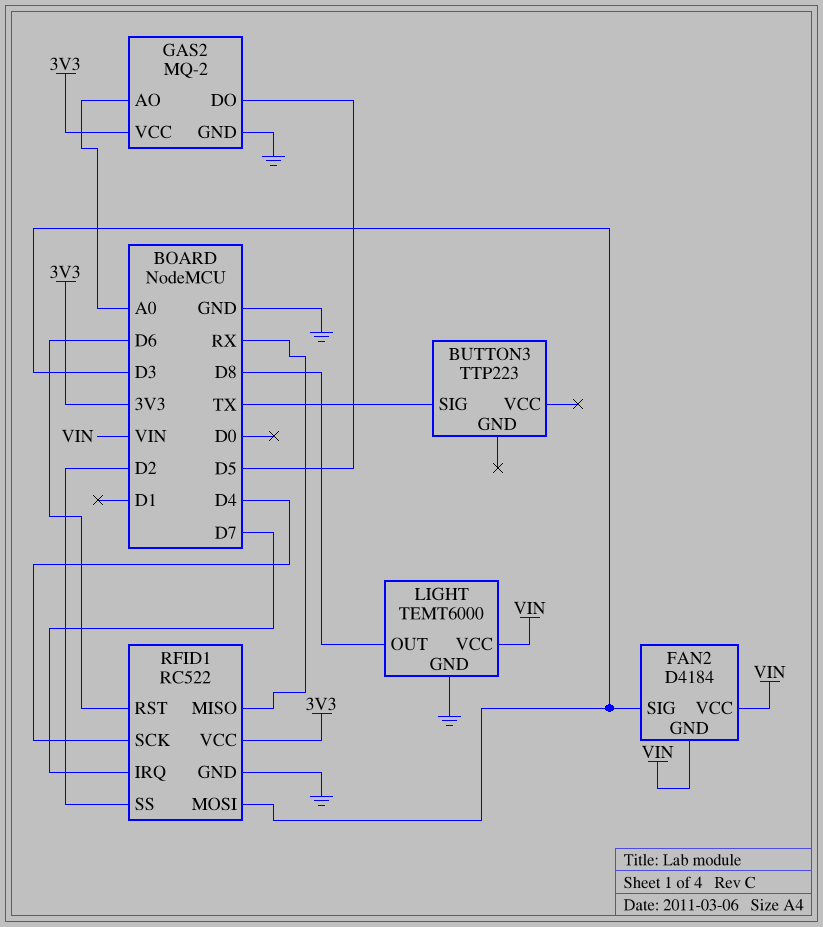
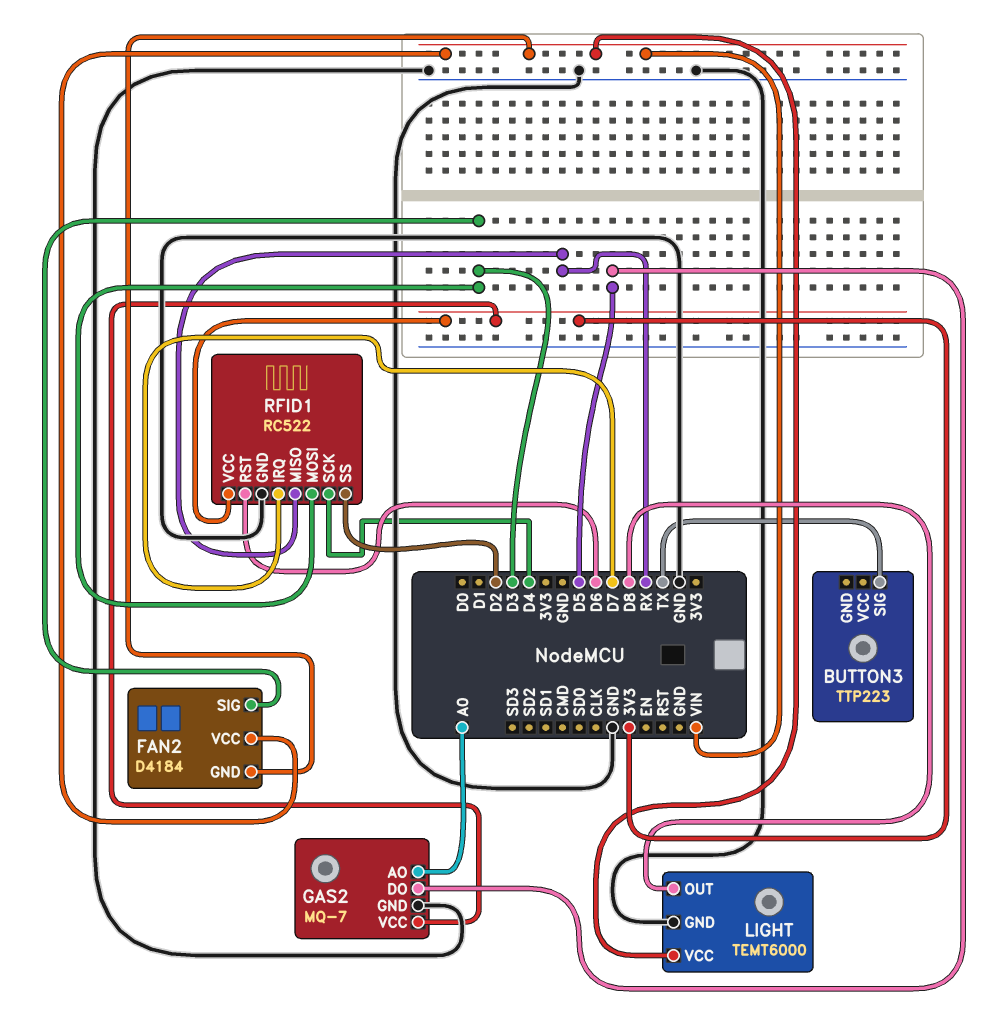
GAS2: MQ-2 -> MQ-7

